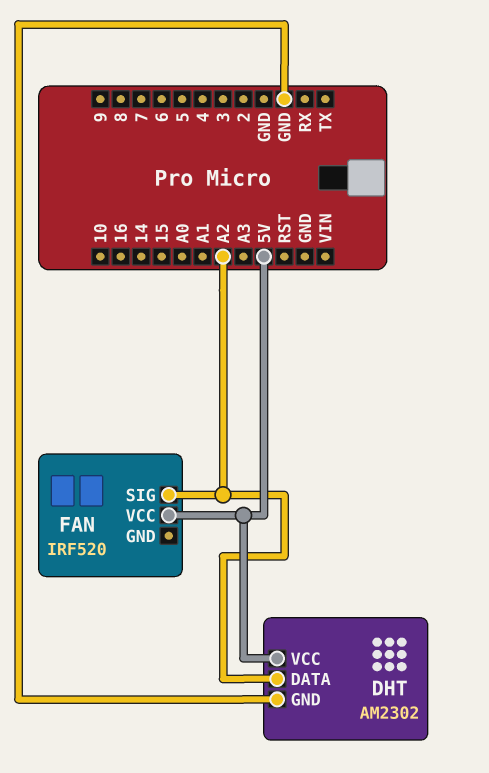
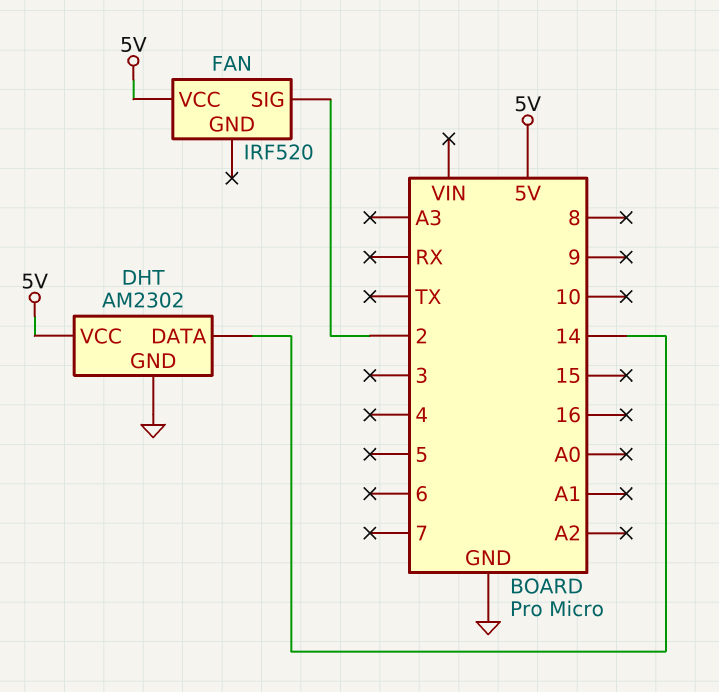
DHT pin DATA: A2 -> 14
FAN pin SIG: A2 -> 2

